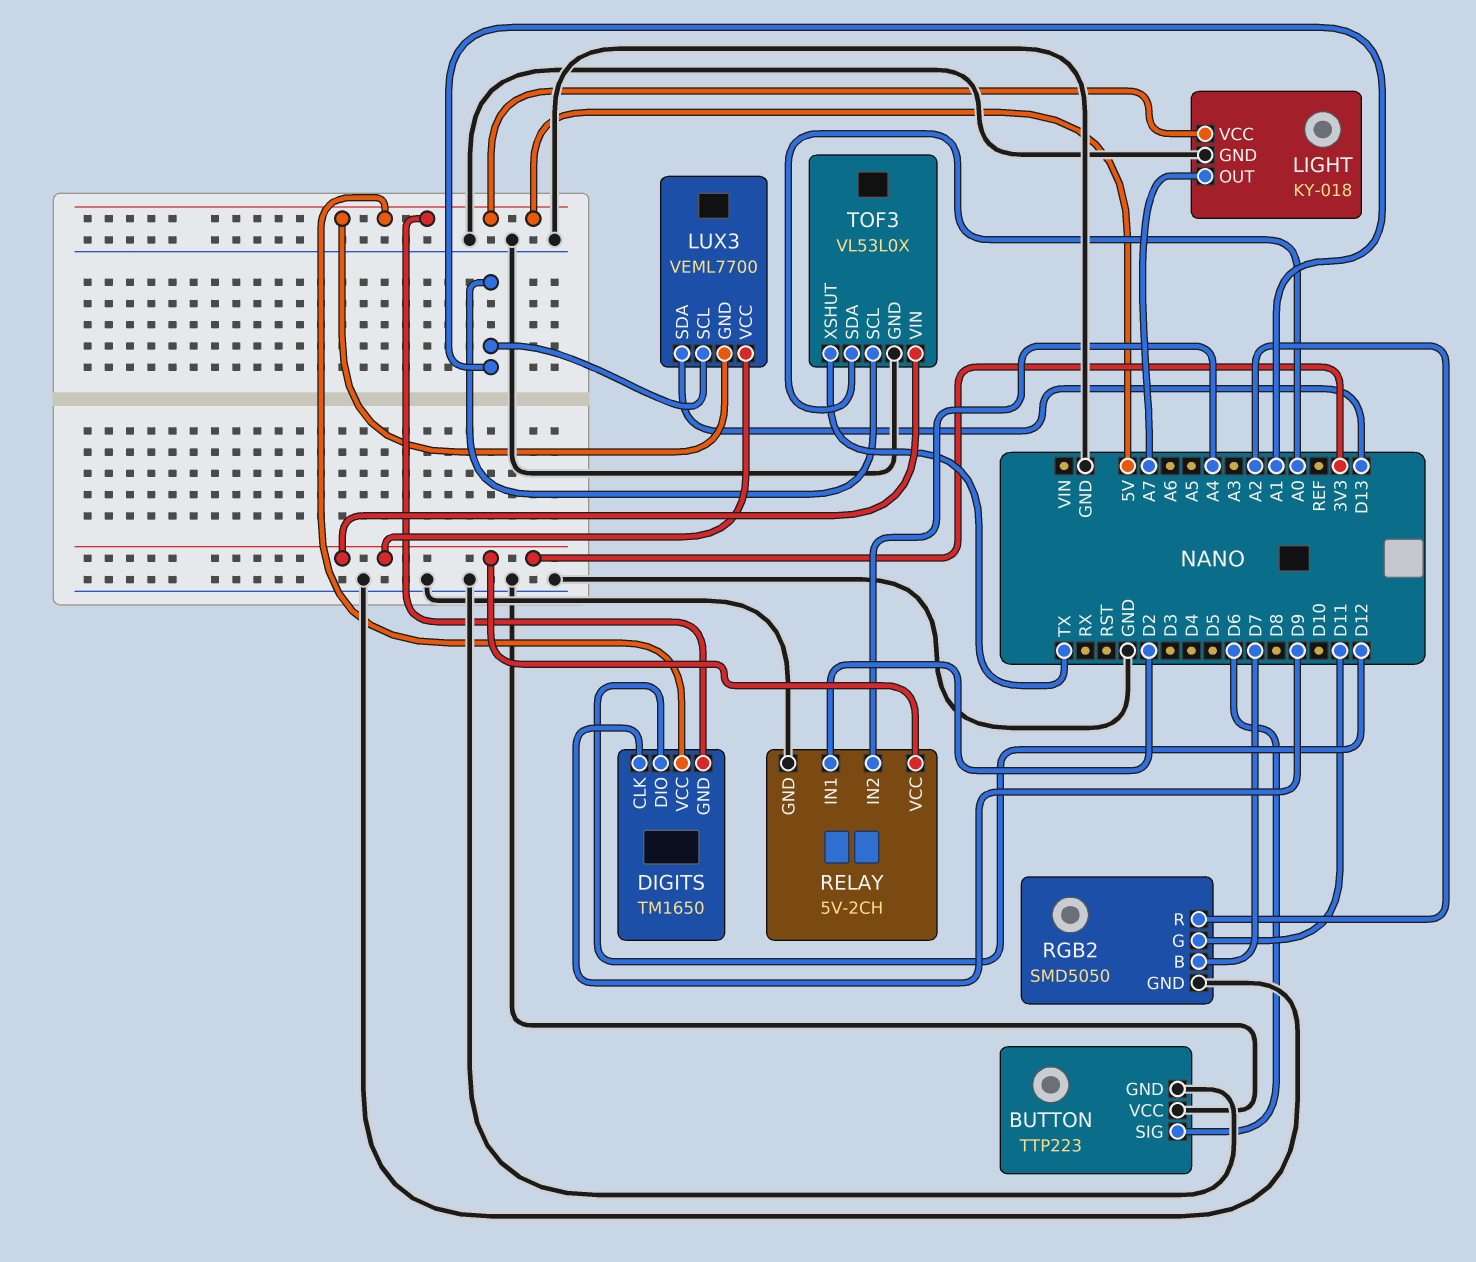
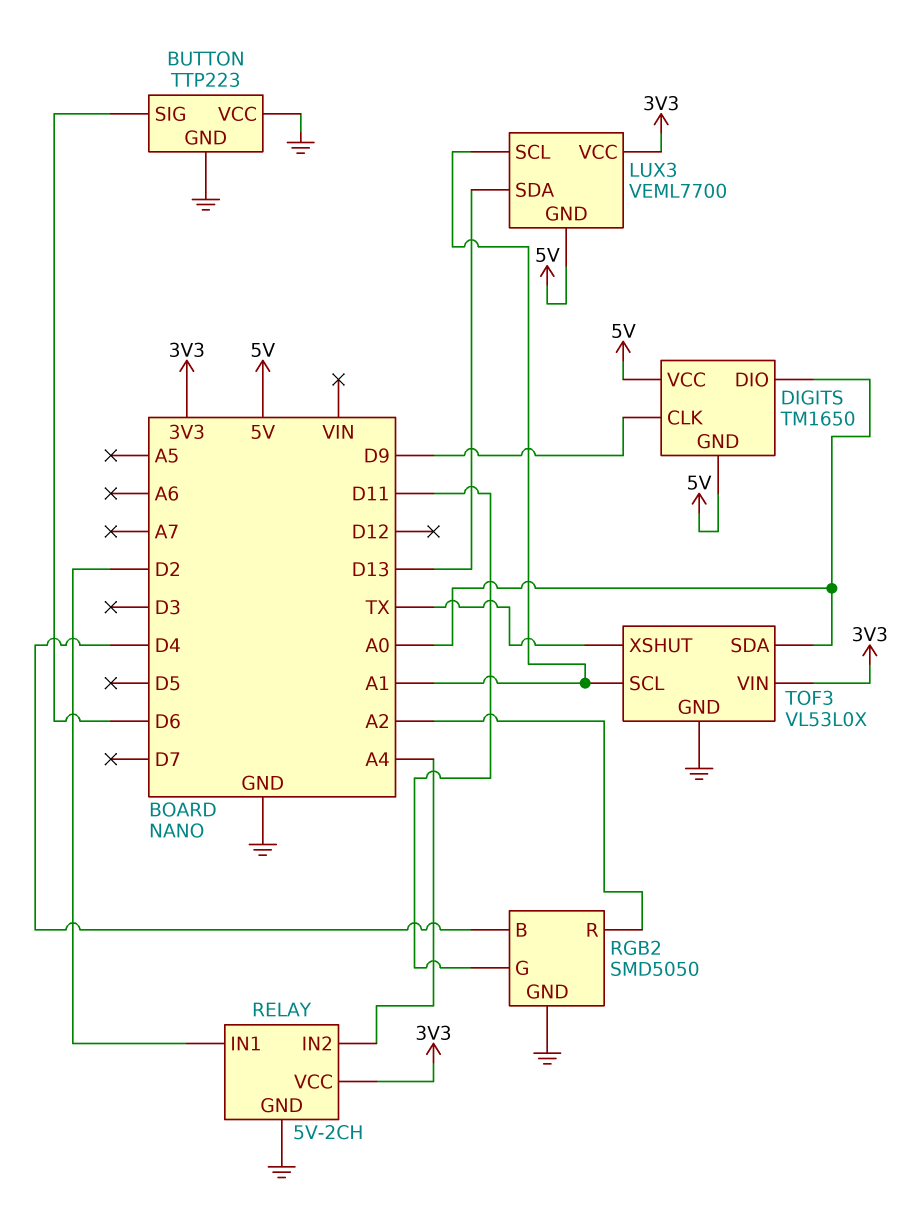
DIGITS pin DIO: D12 -> A0
LIGHT: KY-018 -> none
LIGHT pin GND: GND -> none
LIGHT pin OUT: A7 -> none
LIGHT pin VCC: 5V -> none
RGB2 pin B: D7 -> D4

